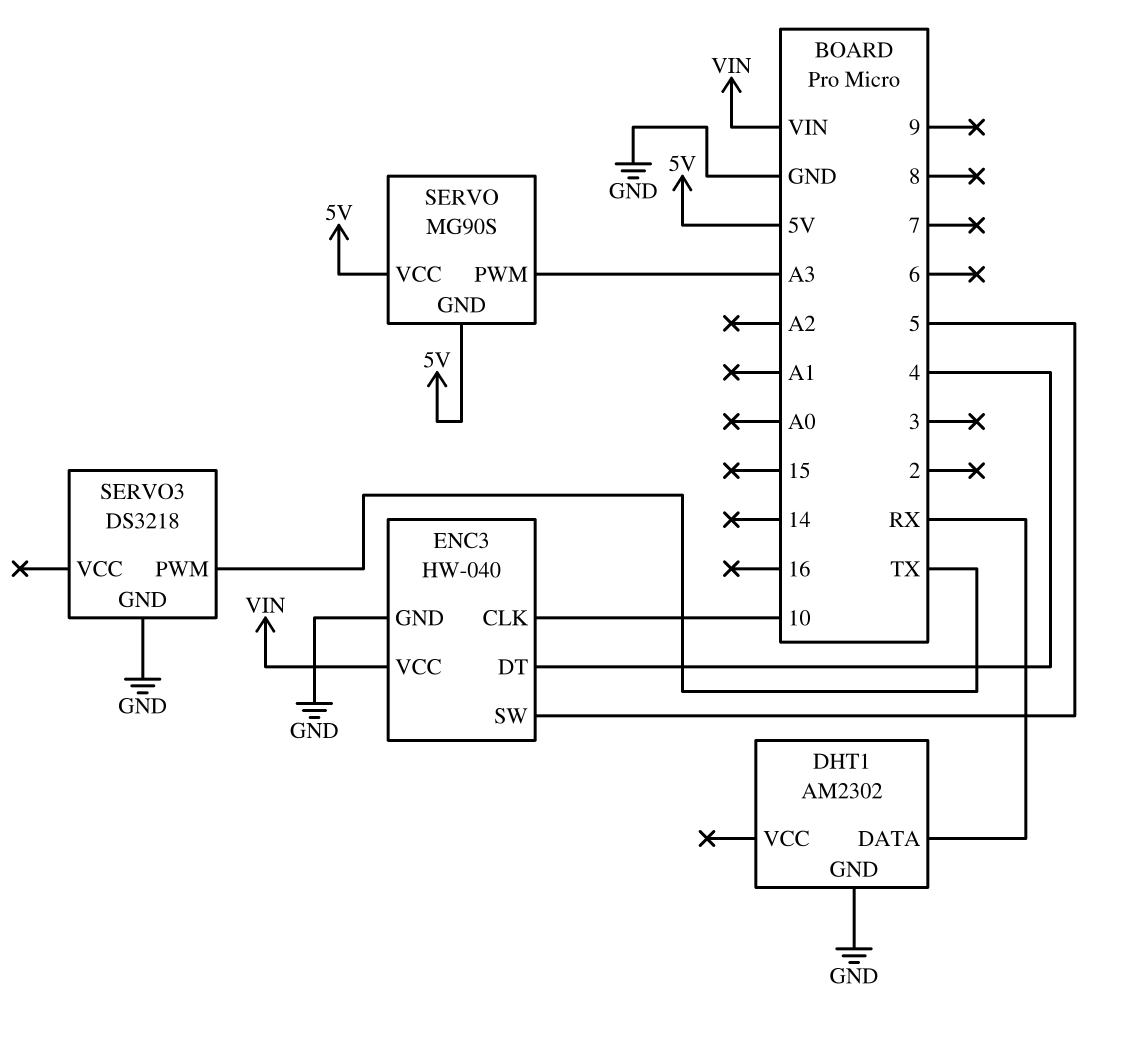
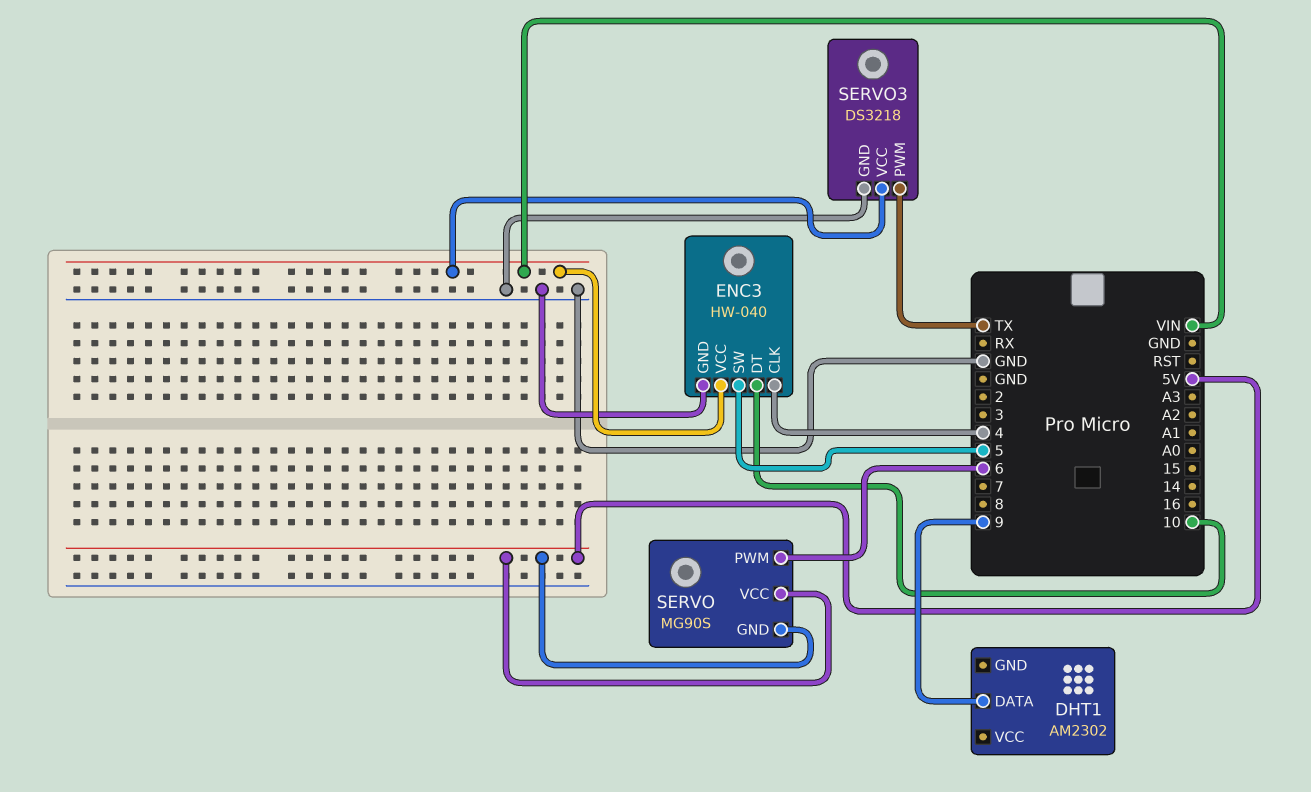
DHT1 pin DATA: RX -> 9
DHT1 pin GND: GND -> none
ENC3 pin CLK: 10 -> 4
ENC3 pin DT: 4 -> 10
SERVO pin PWM: A3 -> 6
SERVO3 pin VCC: none -> VIN

